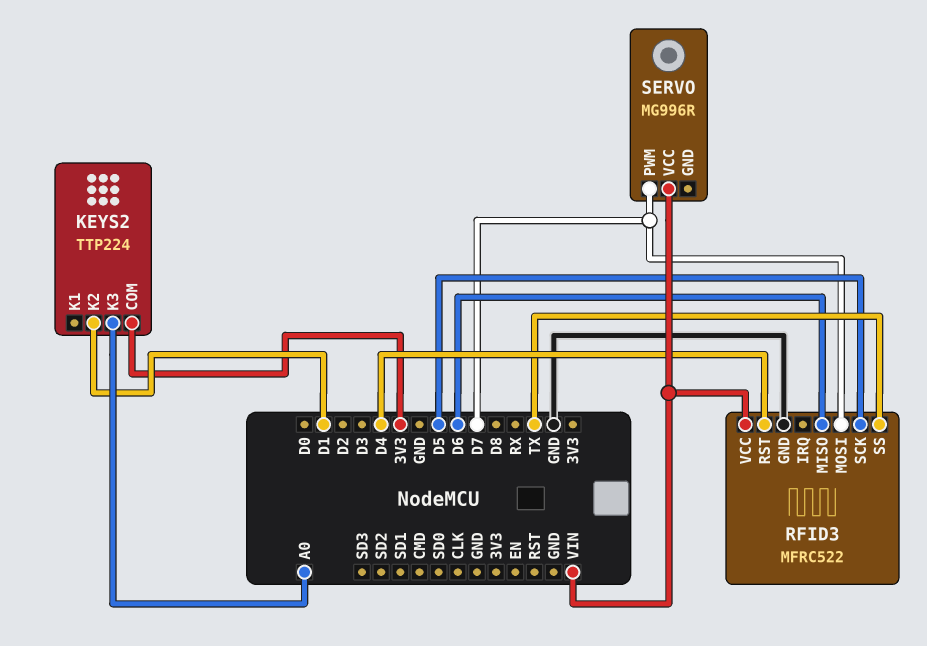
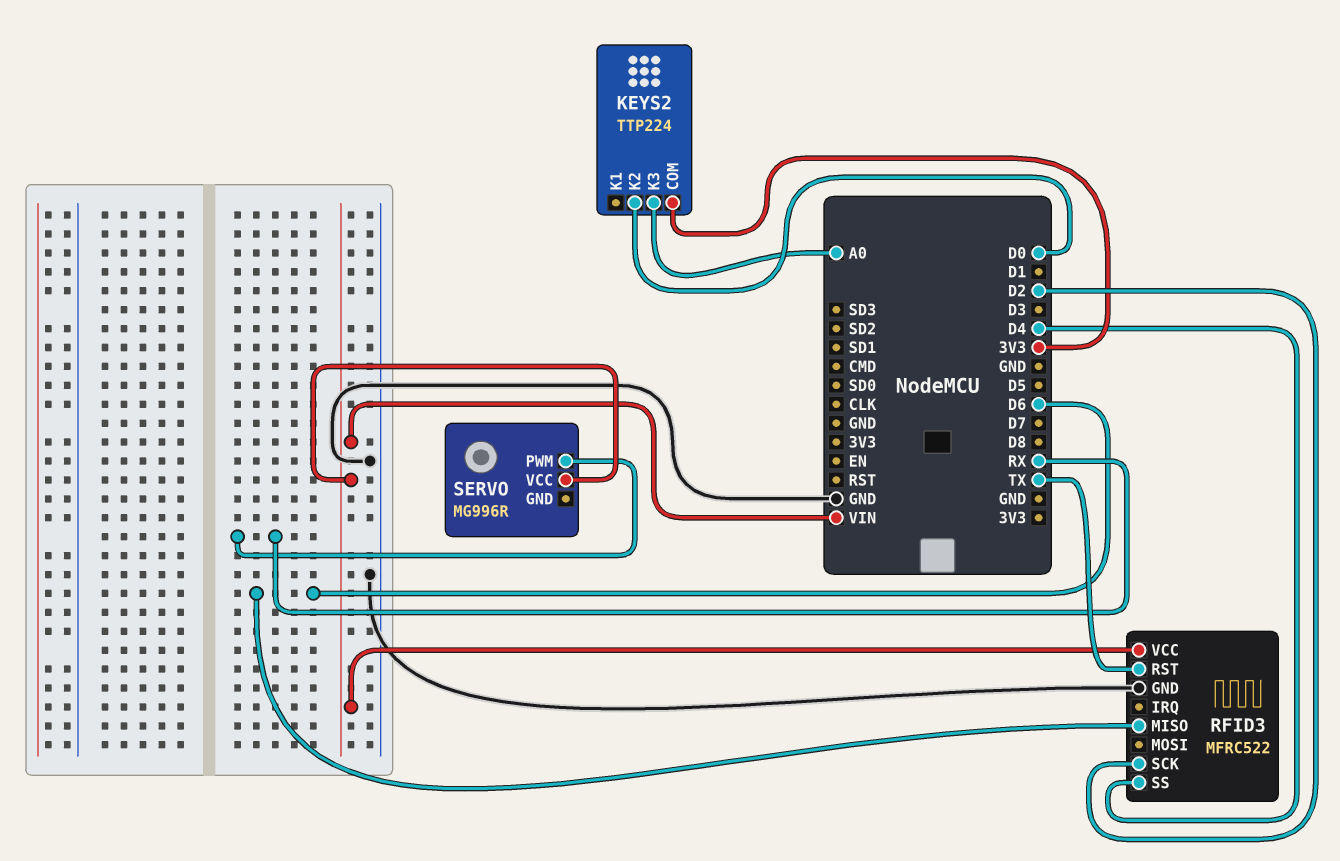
KEYS2 pin K2: D1 -> D0
RFID3 pin MOSI: D7 -> none
RFID3 pin RST: D4 -> TX
RFID3 pin SCK: D5 -> D2
RFID3 pin SS: TX -> D4
SERVO pin PWM: D7 -> RX

